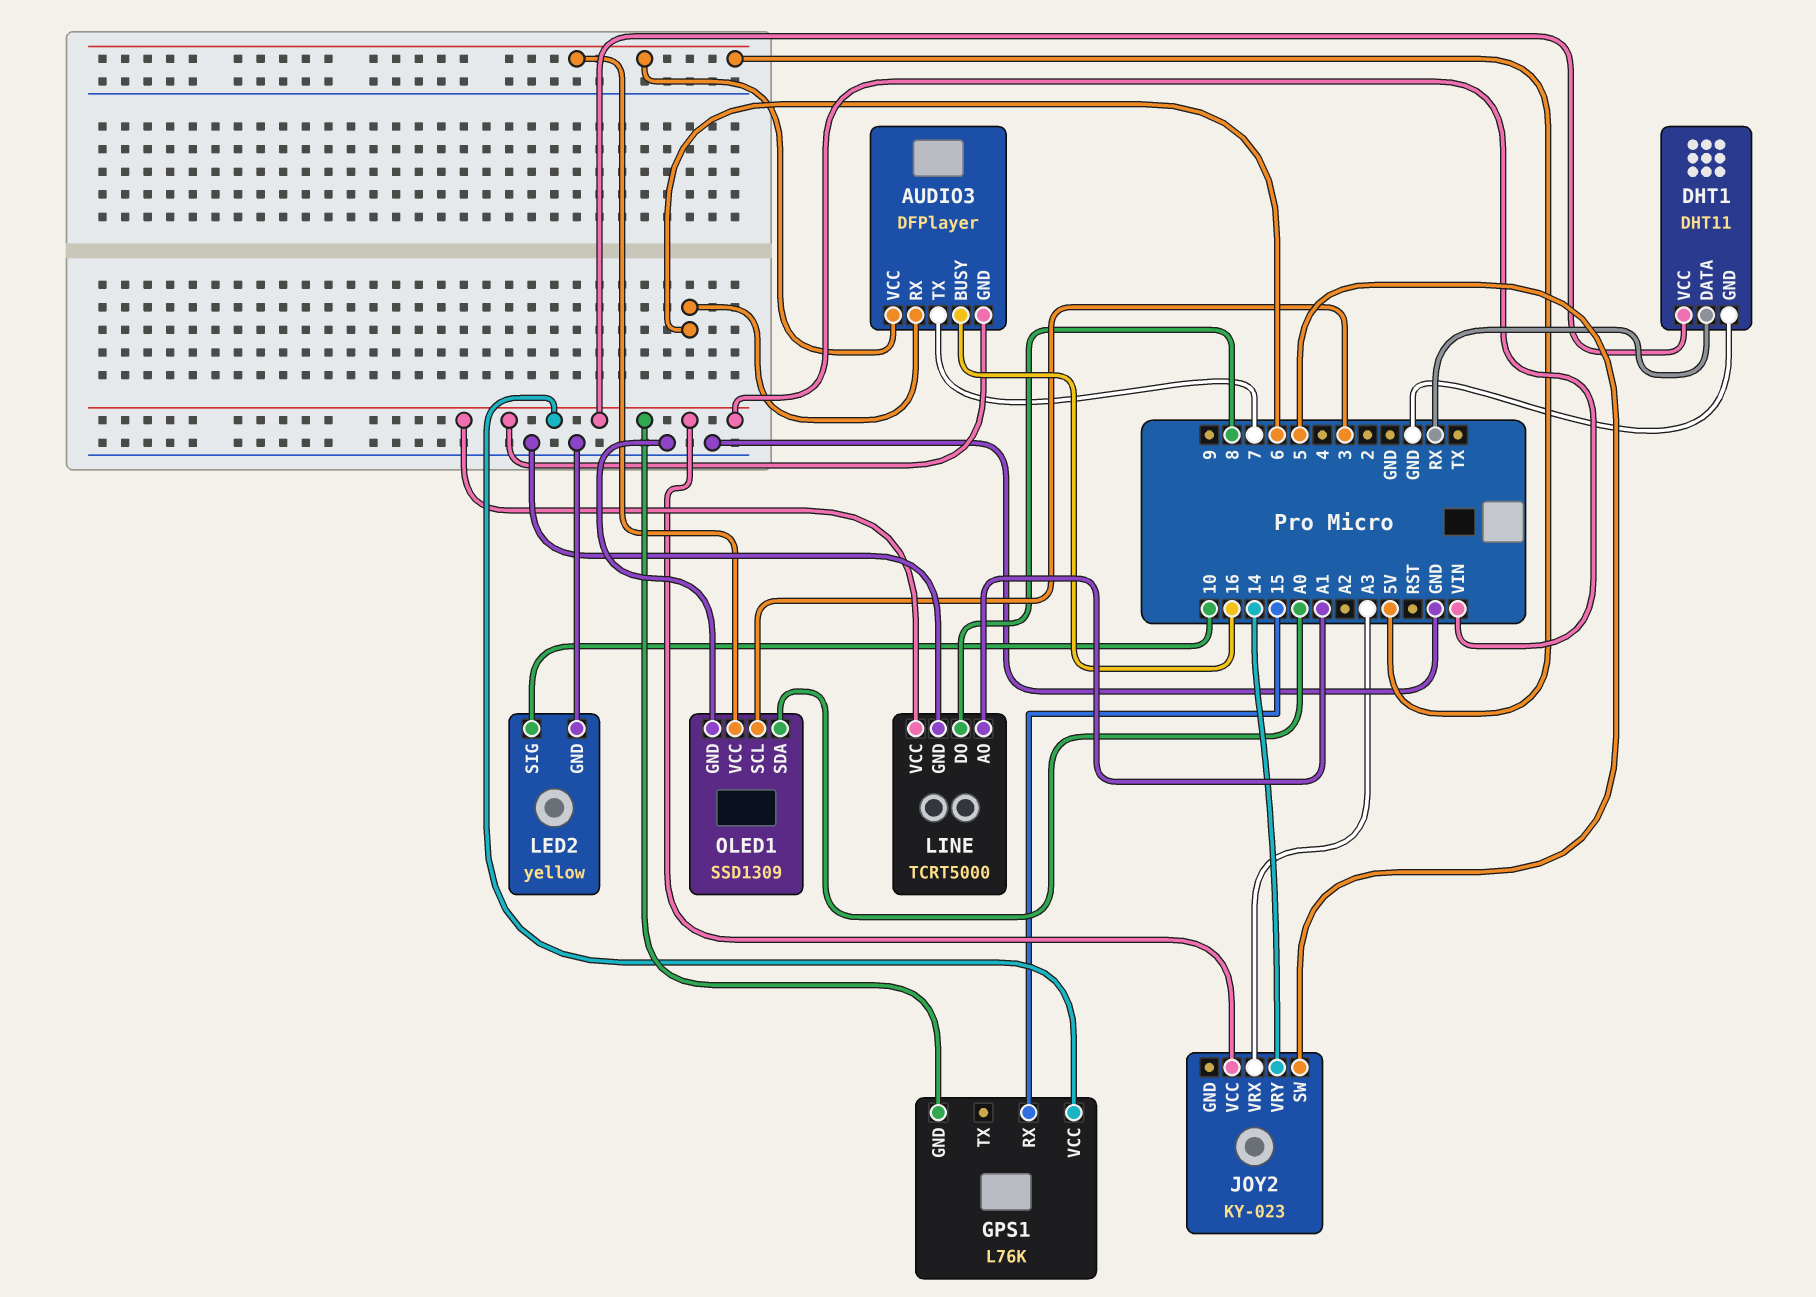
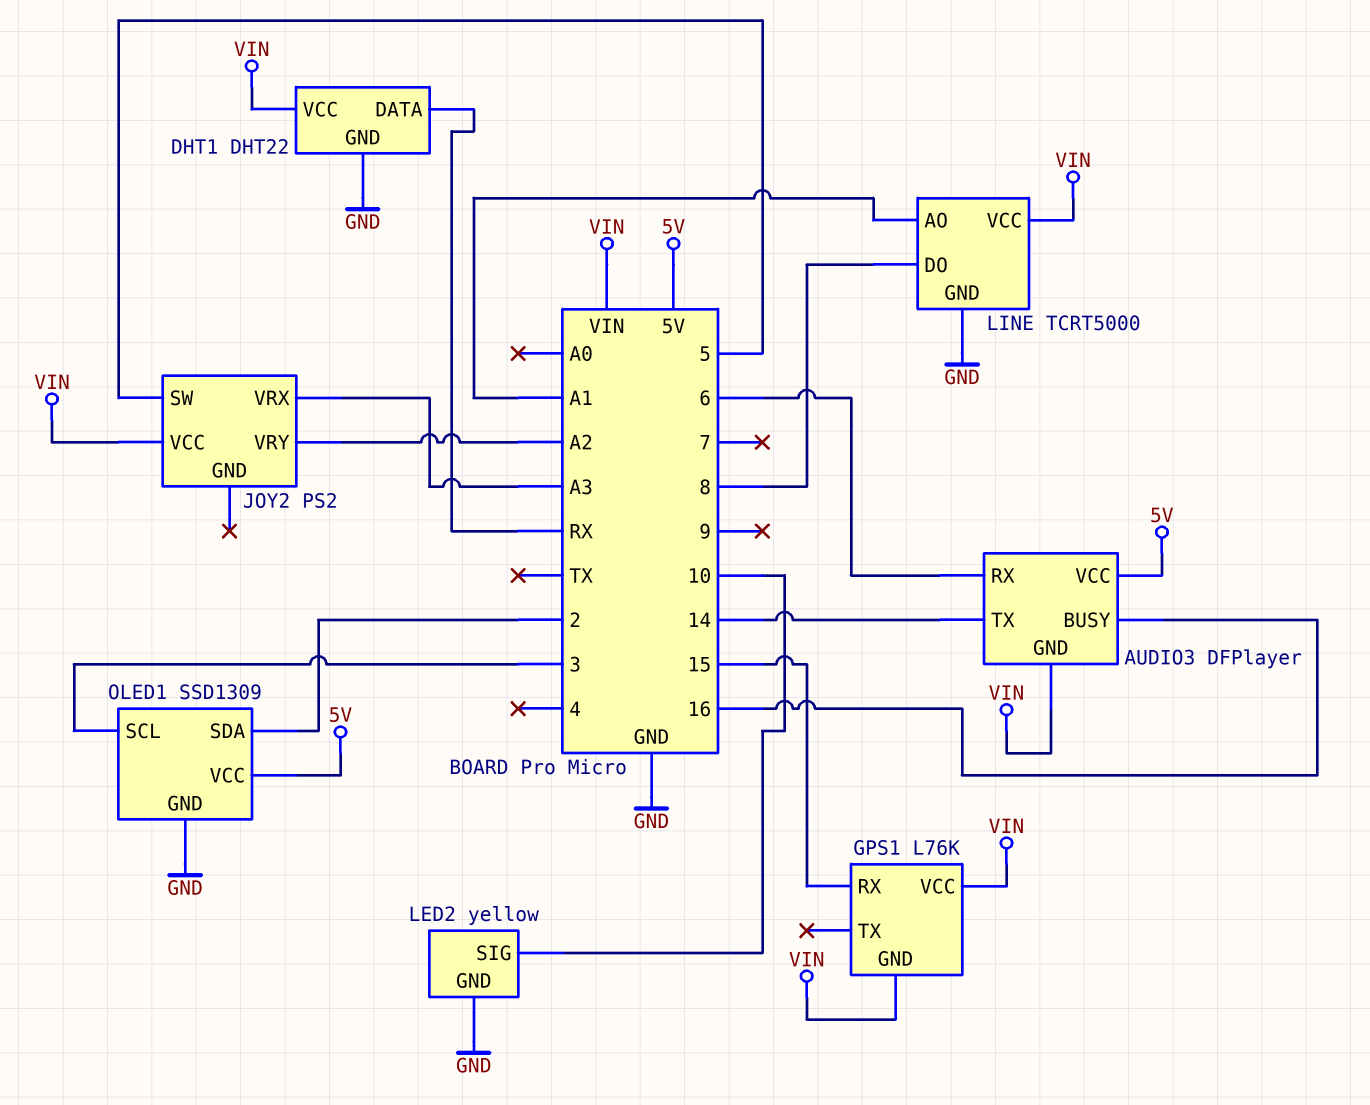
AUDIO3 pin TX: 7 -> 14
DHT1: DHT11 -> DHT22
JOY2: KY-023 -> PS2
JOY2 pin VRY: 14 -> A2
OLED1 pin SDA: A0 -> 2

